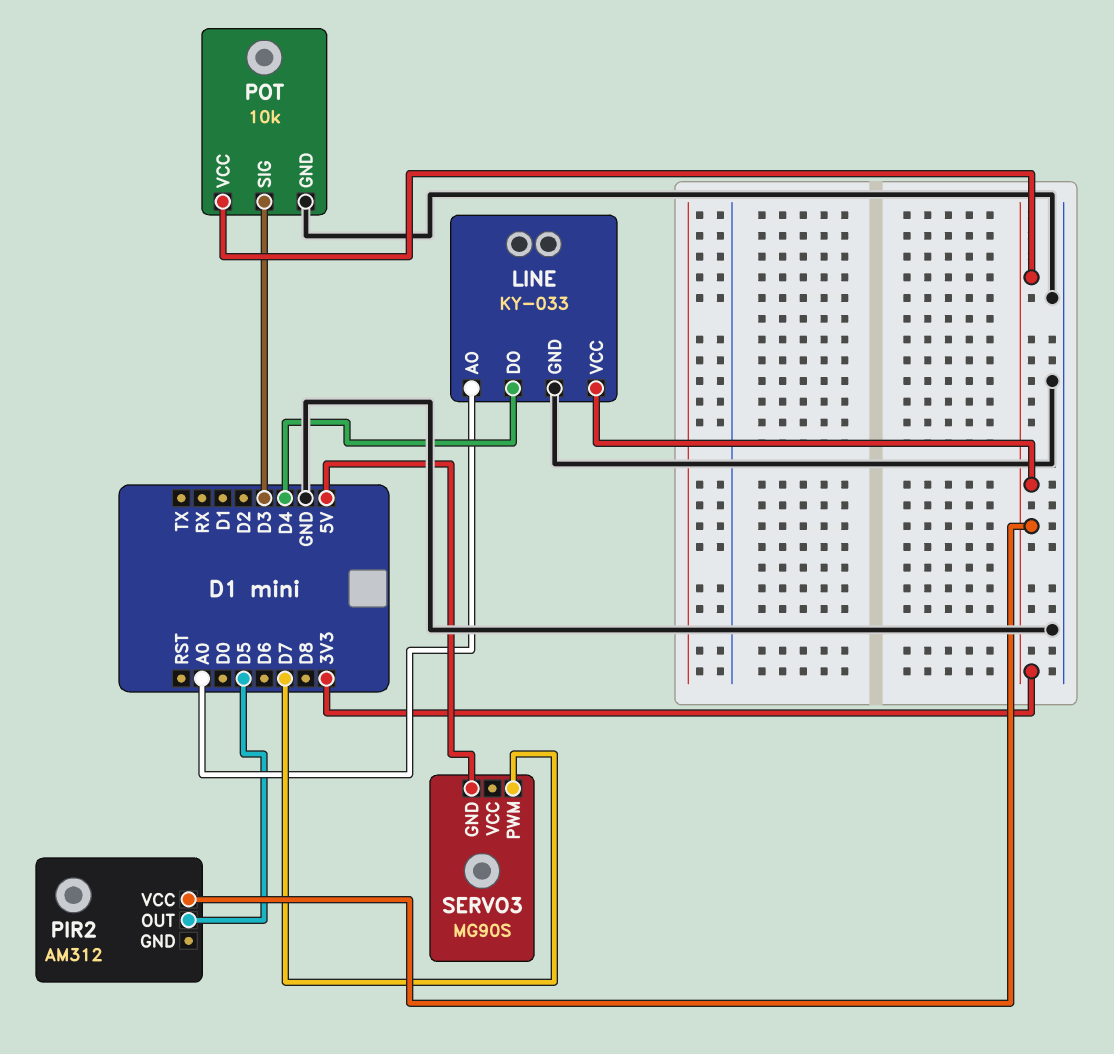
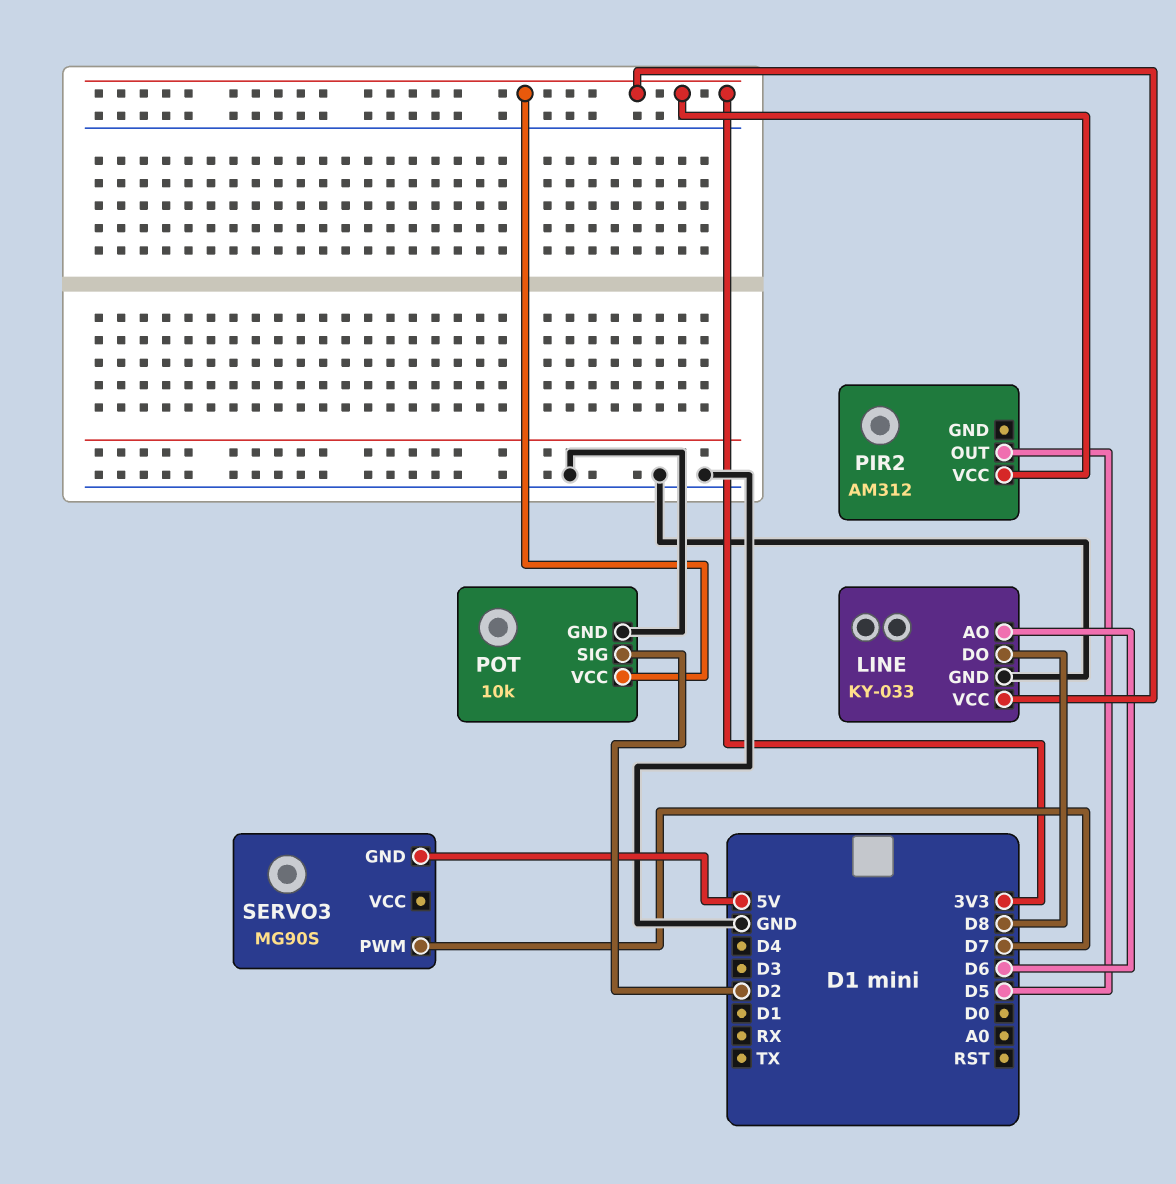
LINE pin AO: A0 -> D6
LINE pin DO: D4 -> D8
POT pin SIG: D3 -> D2

